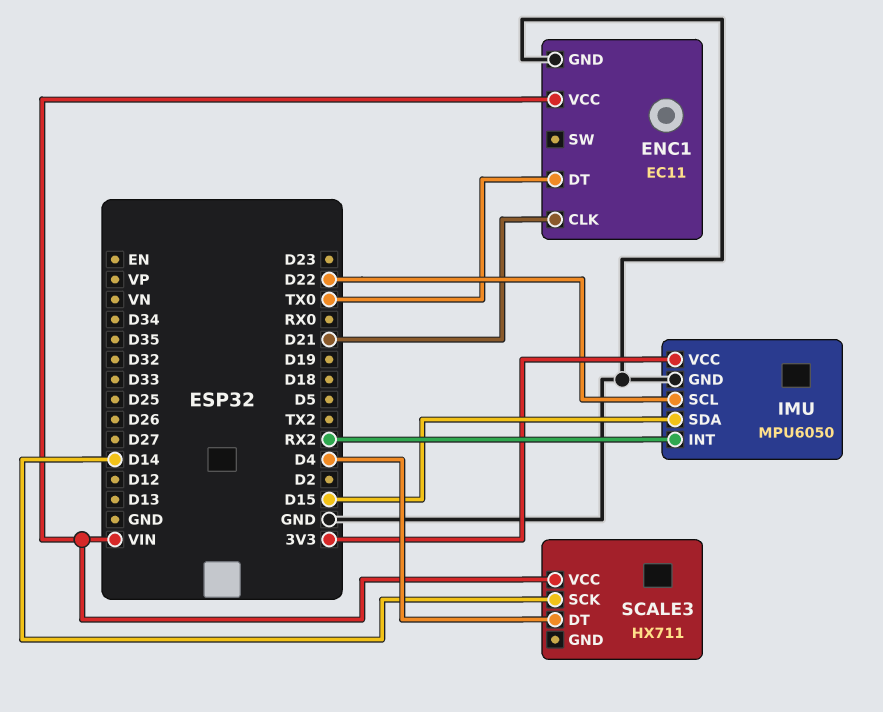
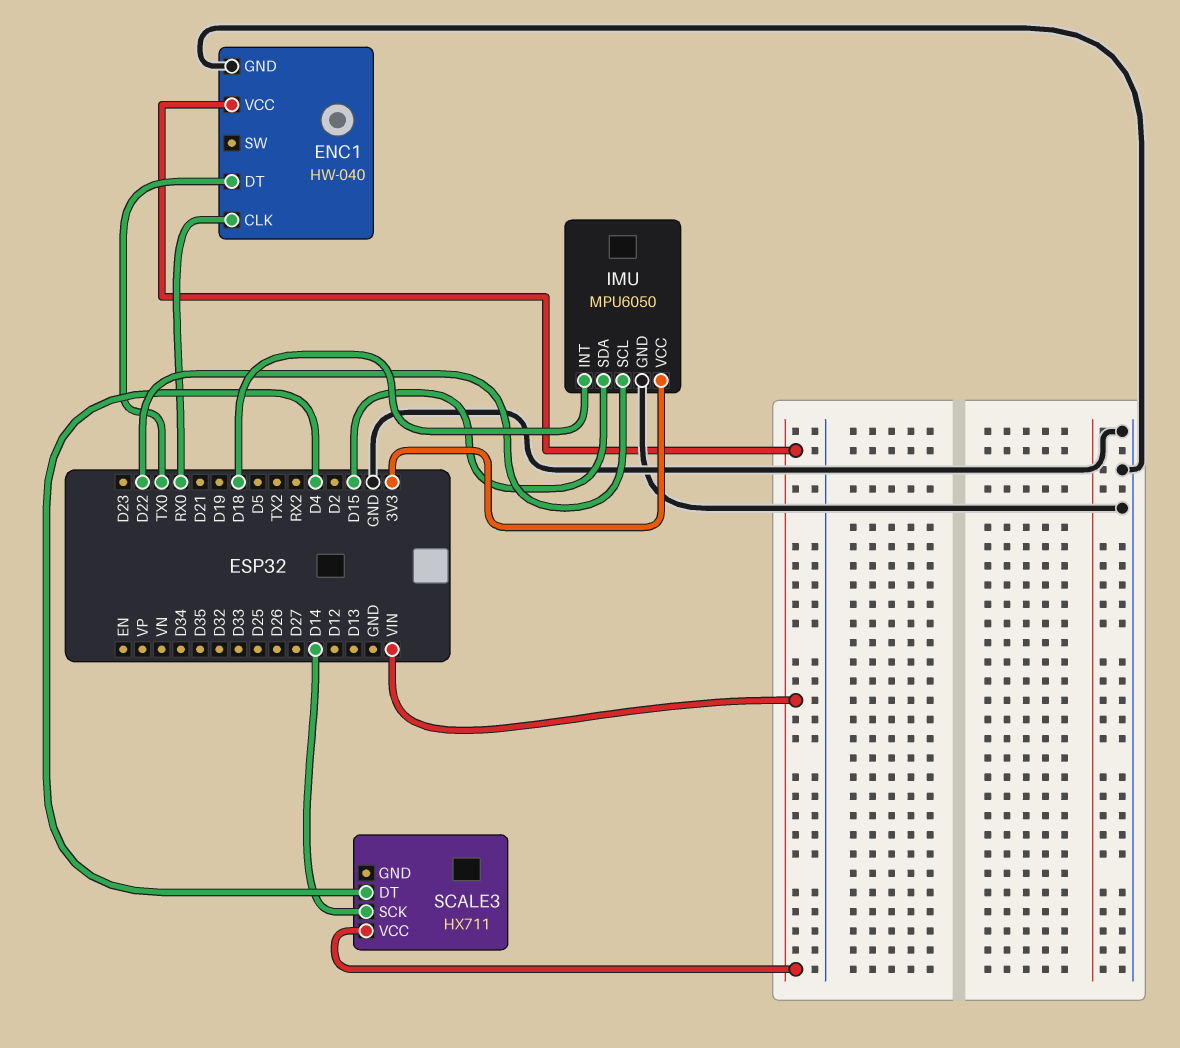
ENC1: EC11 -> HW-040
ENC1 pin CLK: D21 -> RX0
IMU pin INT: RX2 -> D18

